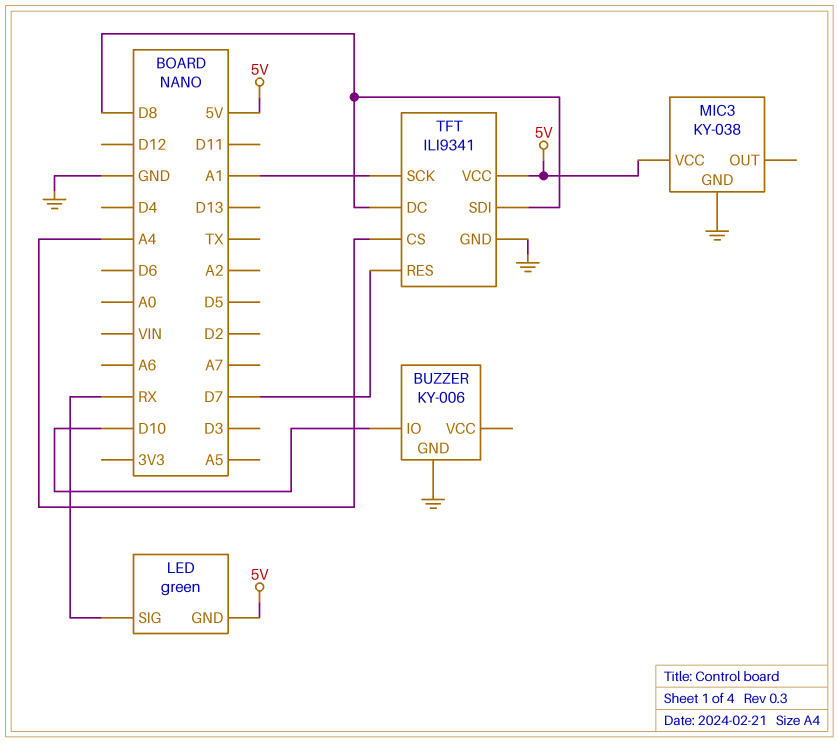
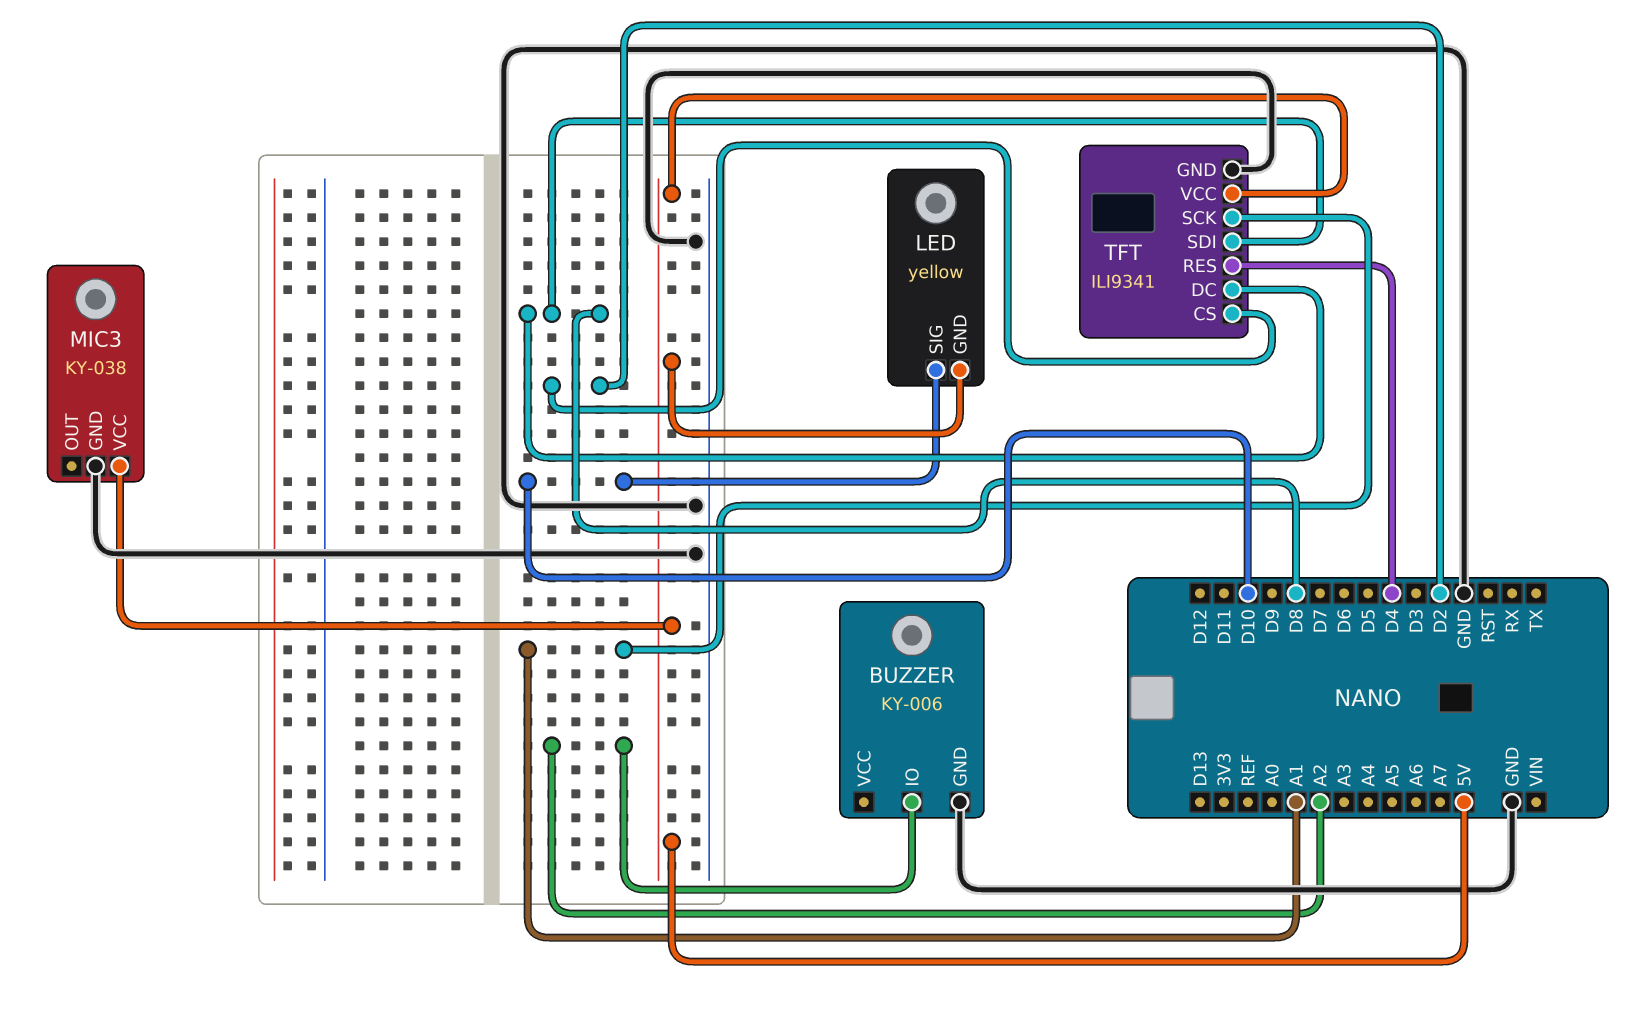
BUZZER pin IO: D10 -> A2
LED: green -> yellow
LED pin SIG: RX -> D10
TFT pin CS: A4 -> D2
TFT pin RES: D7 -> D4

